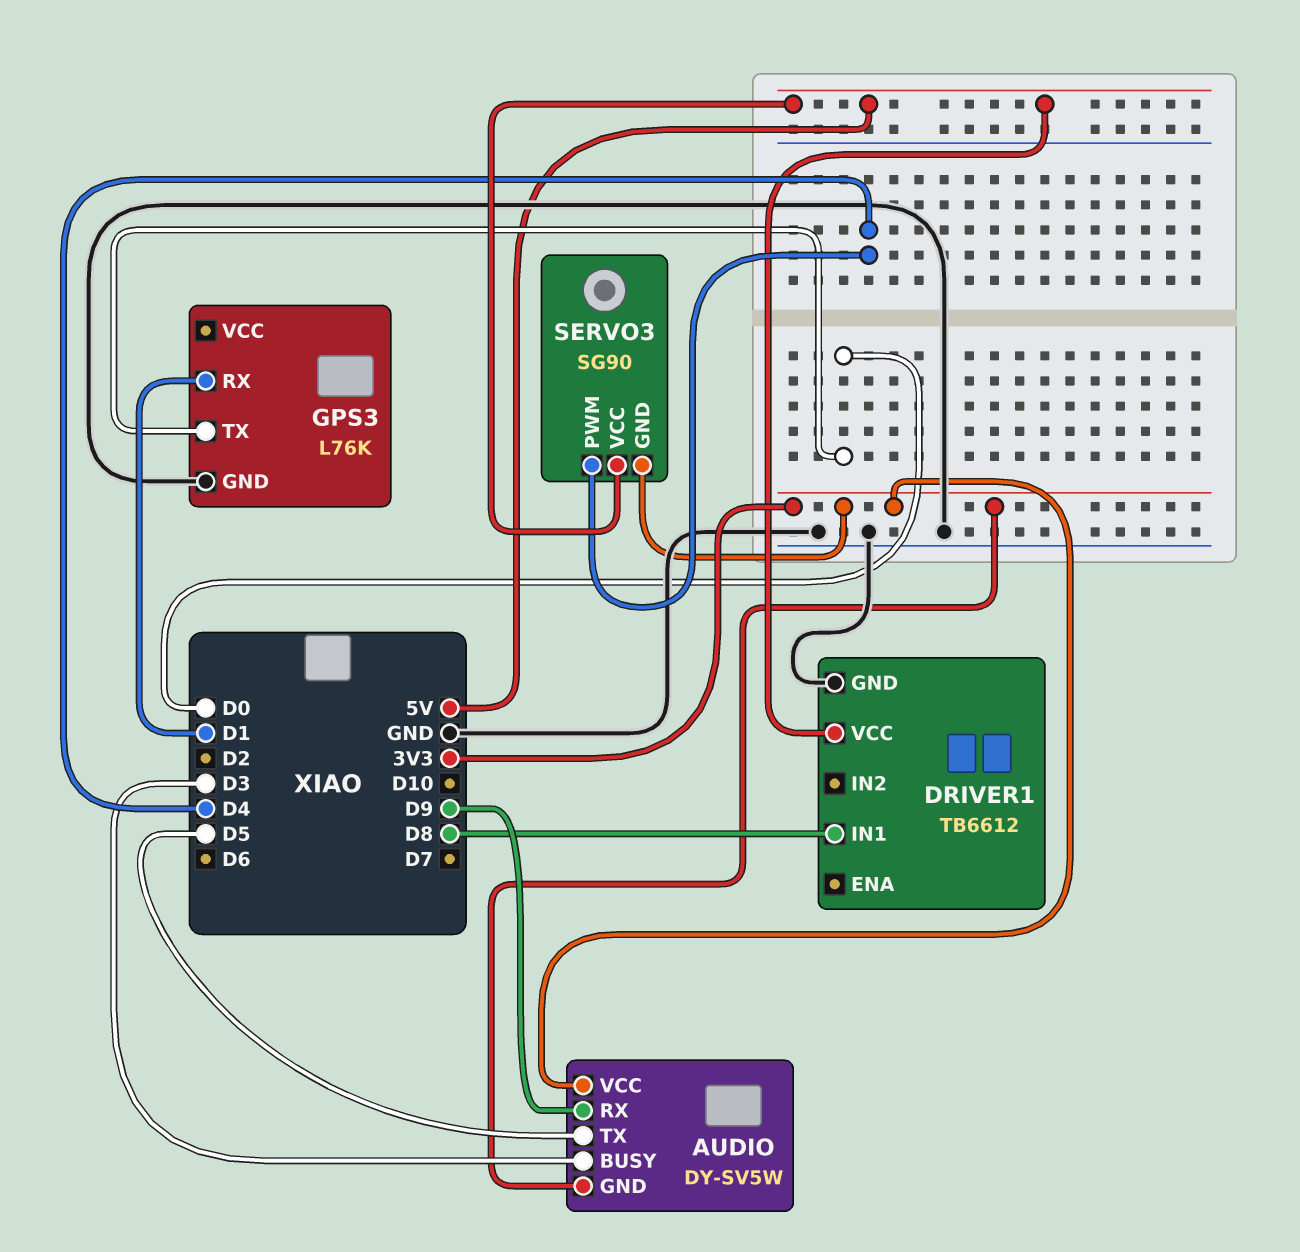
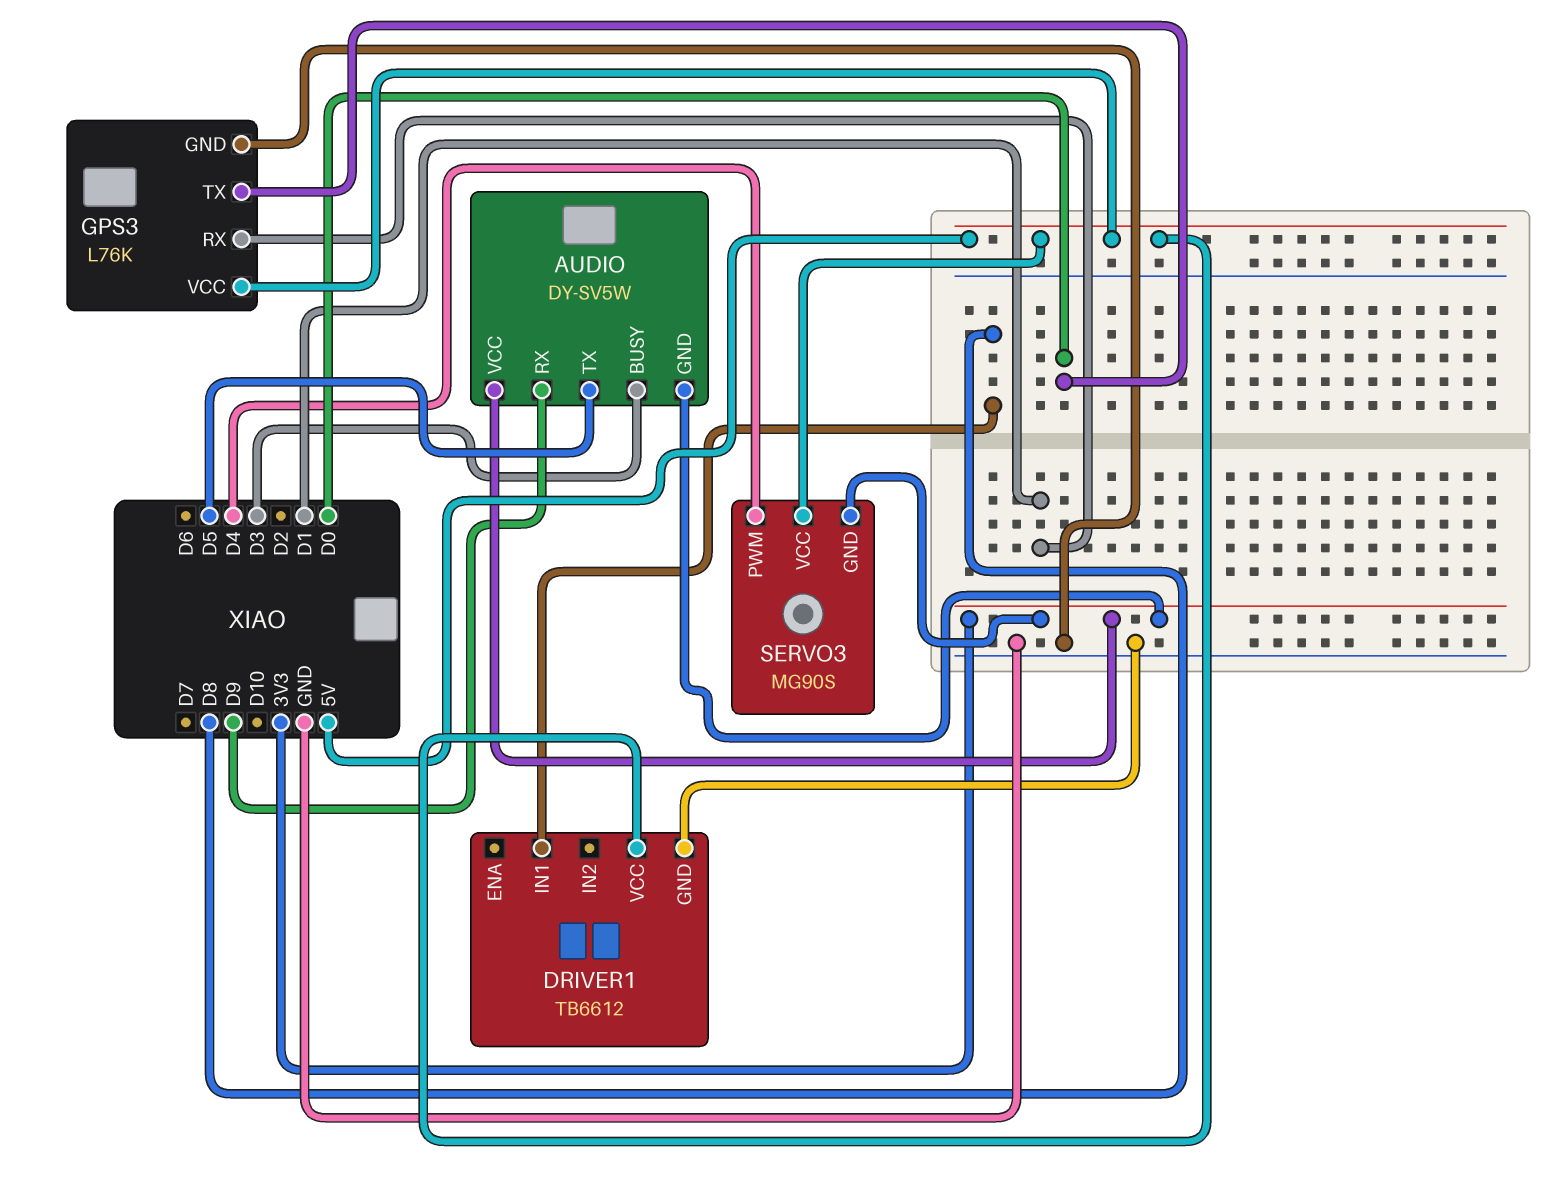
GPS3 pin VCC: none -> 5V
SERVO3: SG90 -> MG90S

